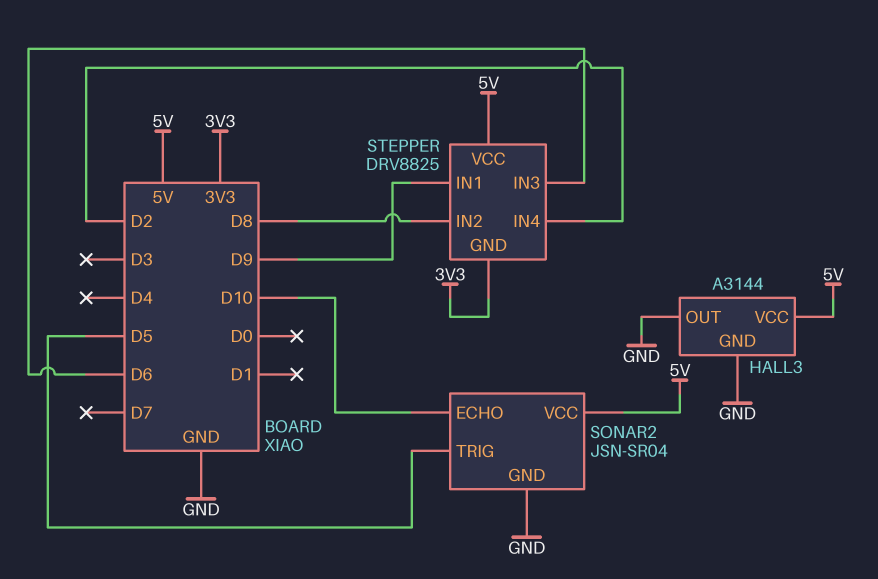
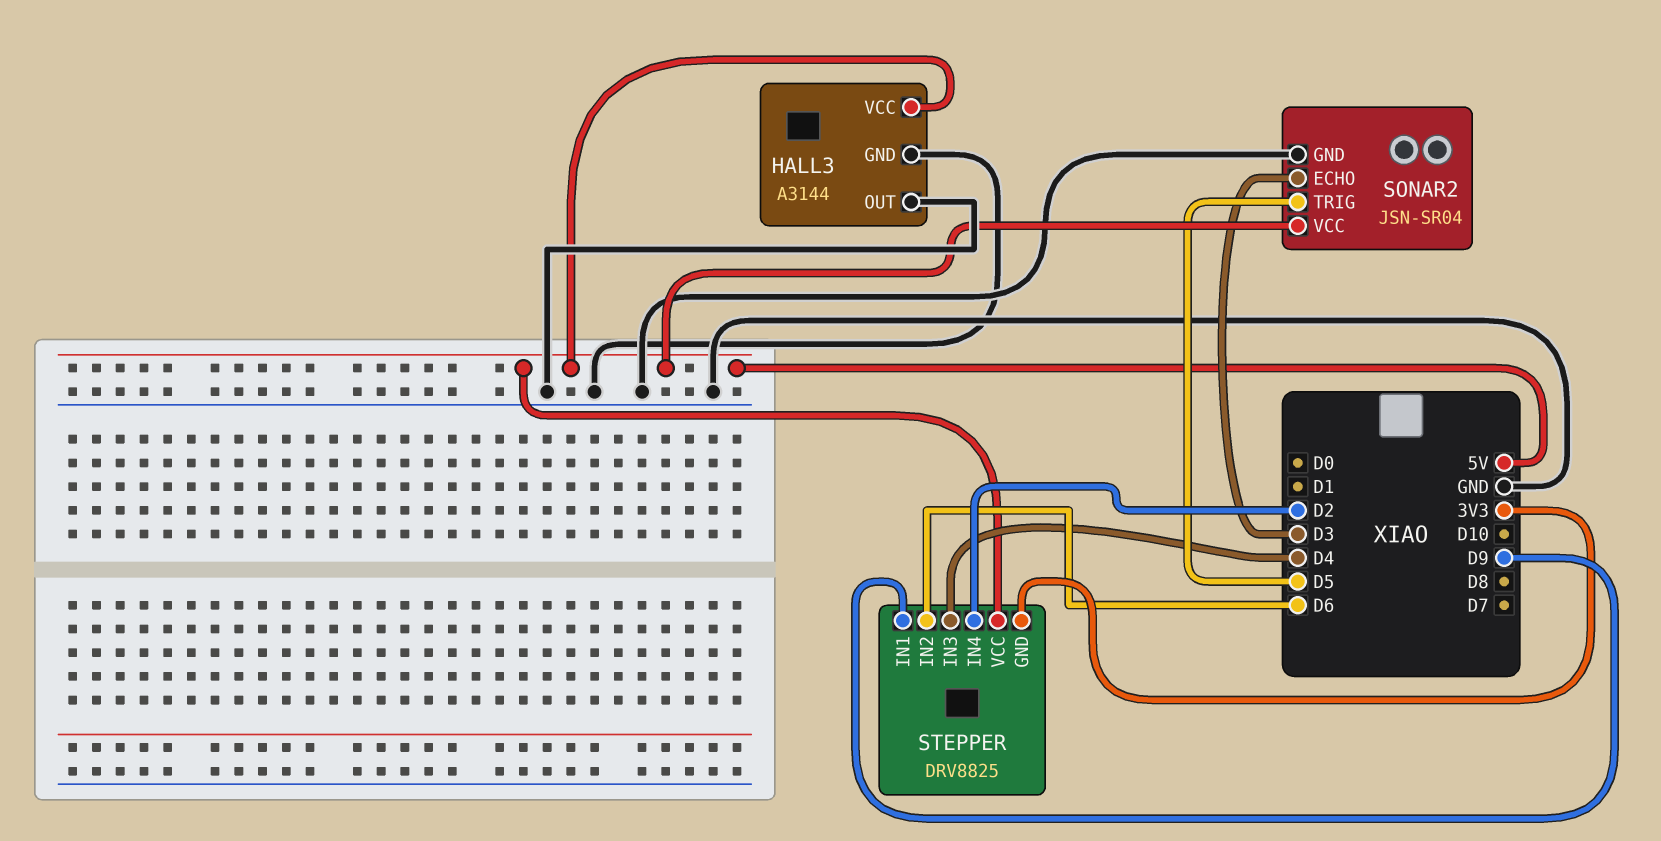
SONAR2 pin ECHO: D10 -> D3
STEPPER pin IN2: D8 -> D6
STEPPER pin IN3: D6 -> D4

